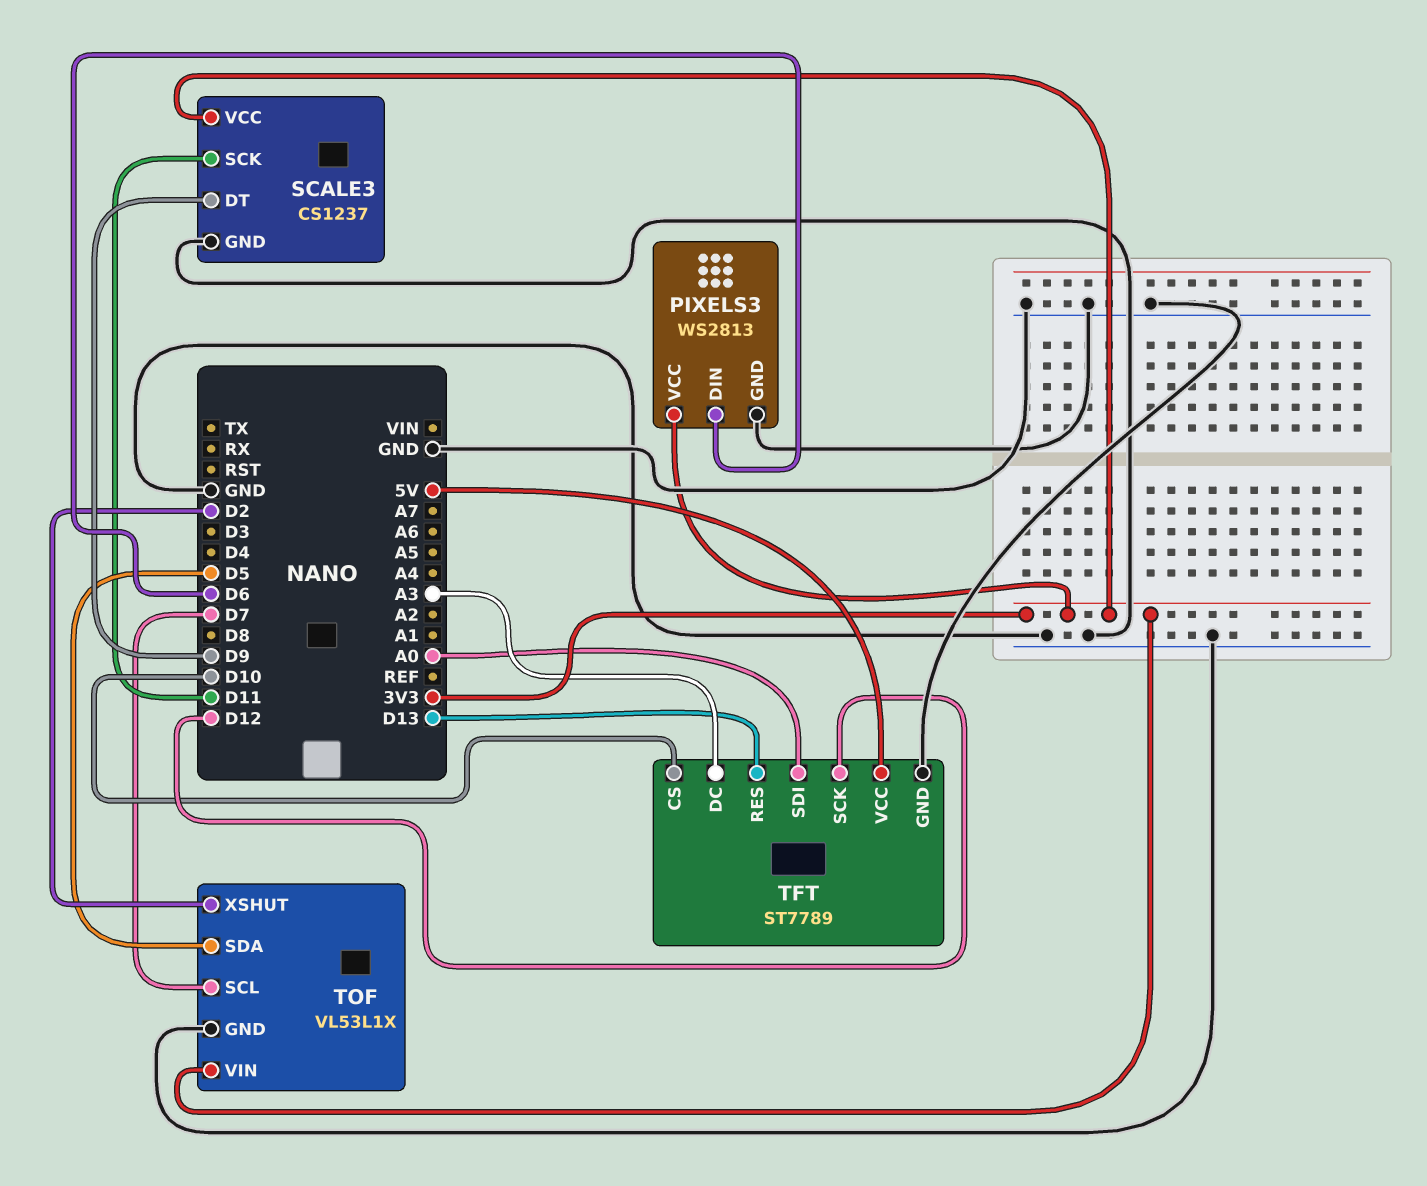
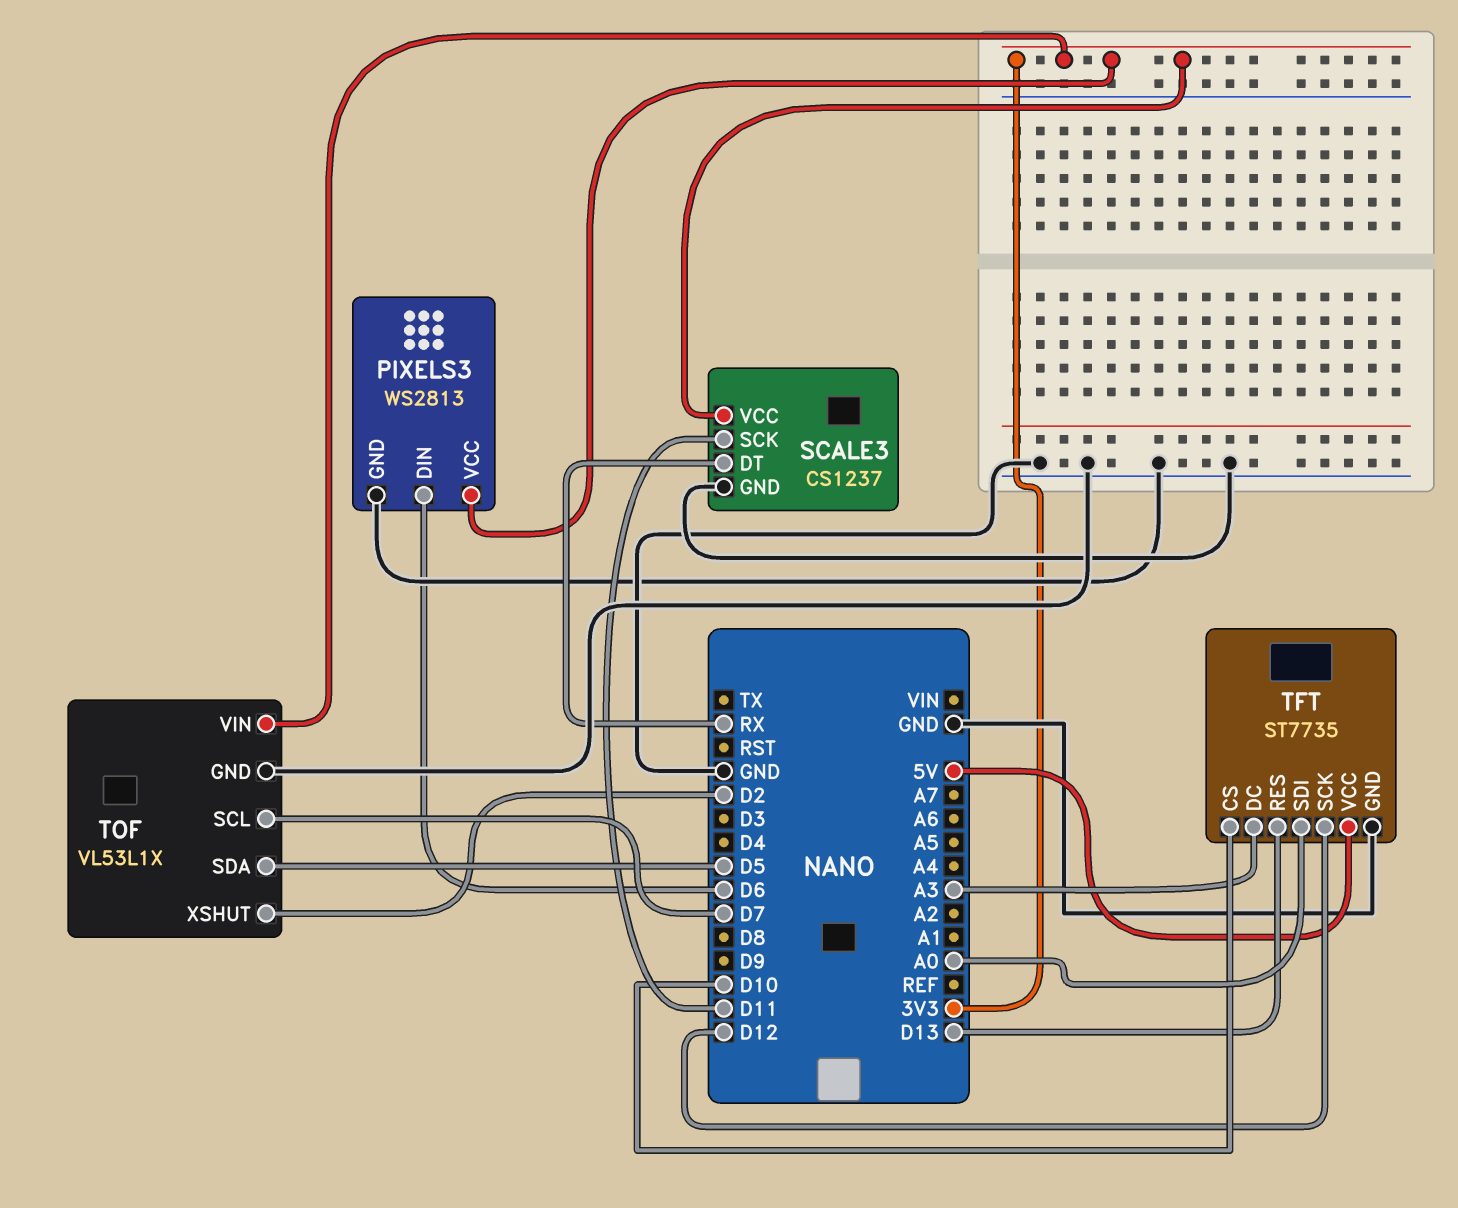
SCALE3 pin DT: D9 -> RX
TFT: ST7789 -> ST7735

